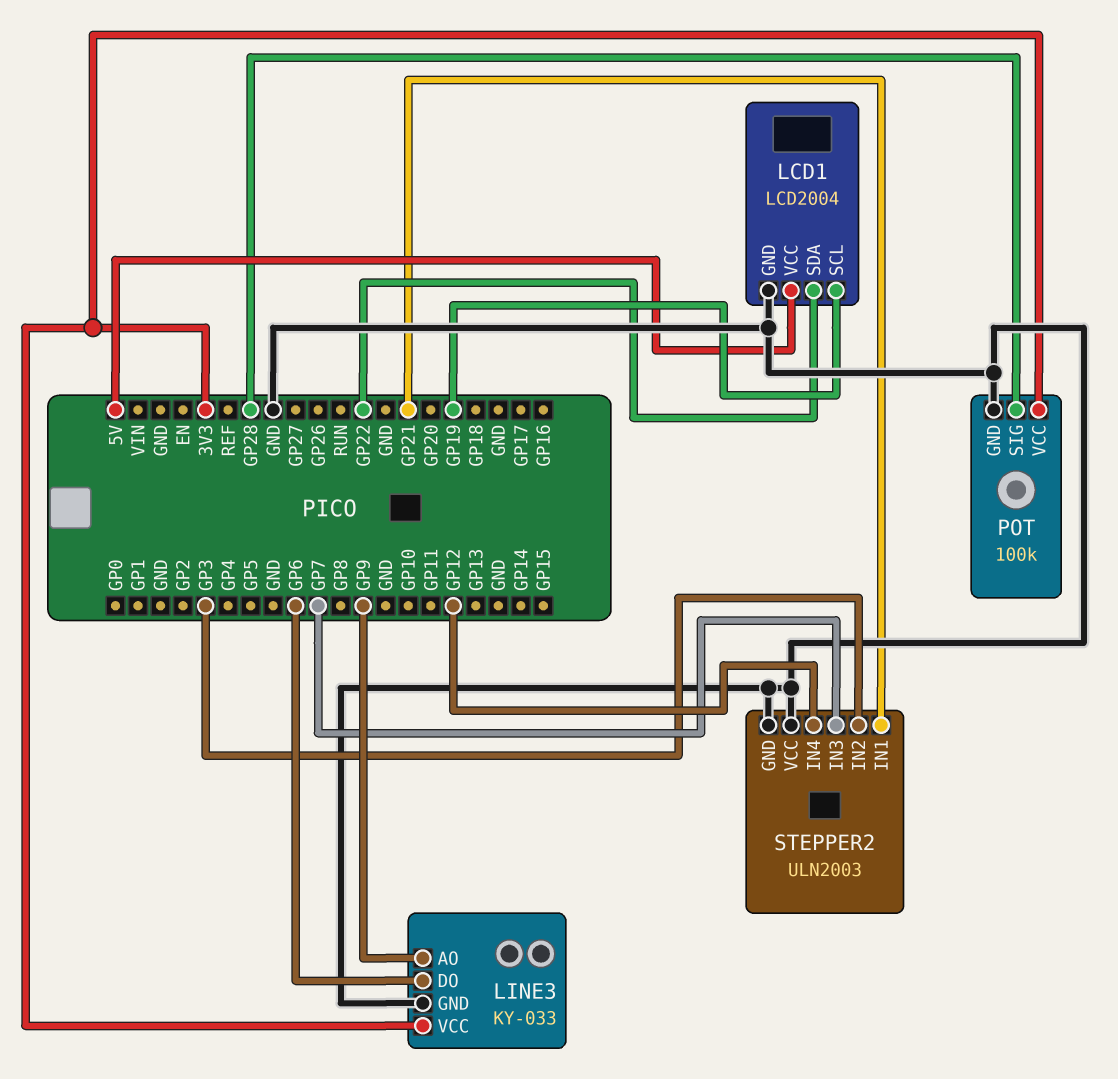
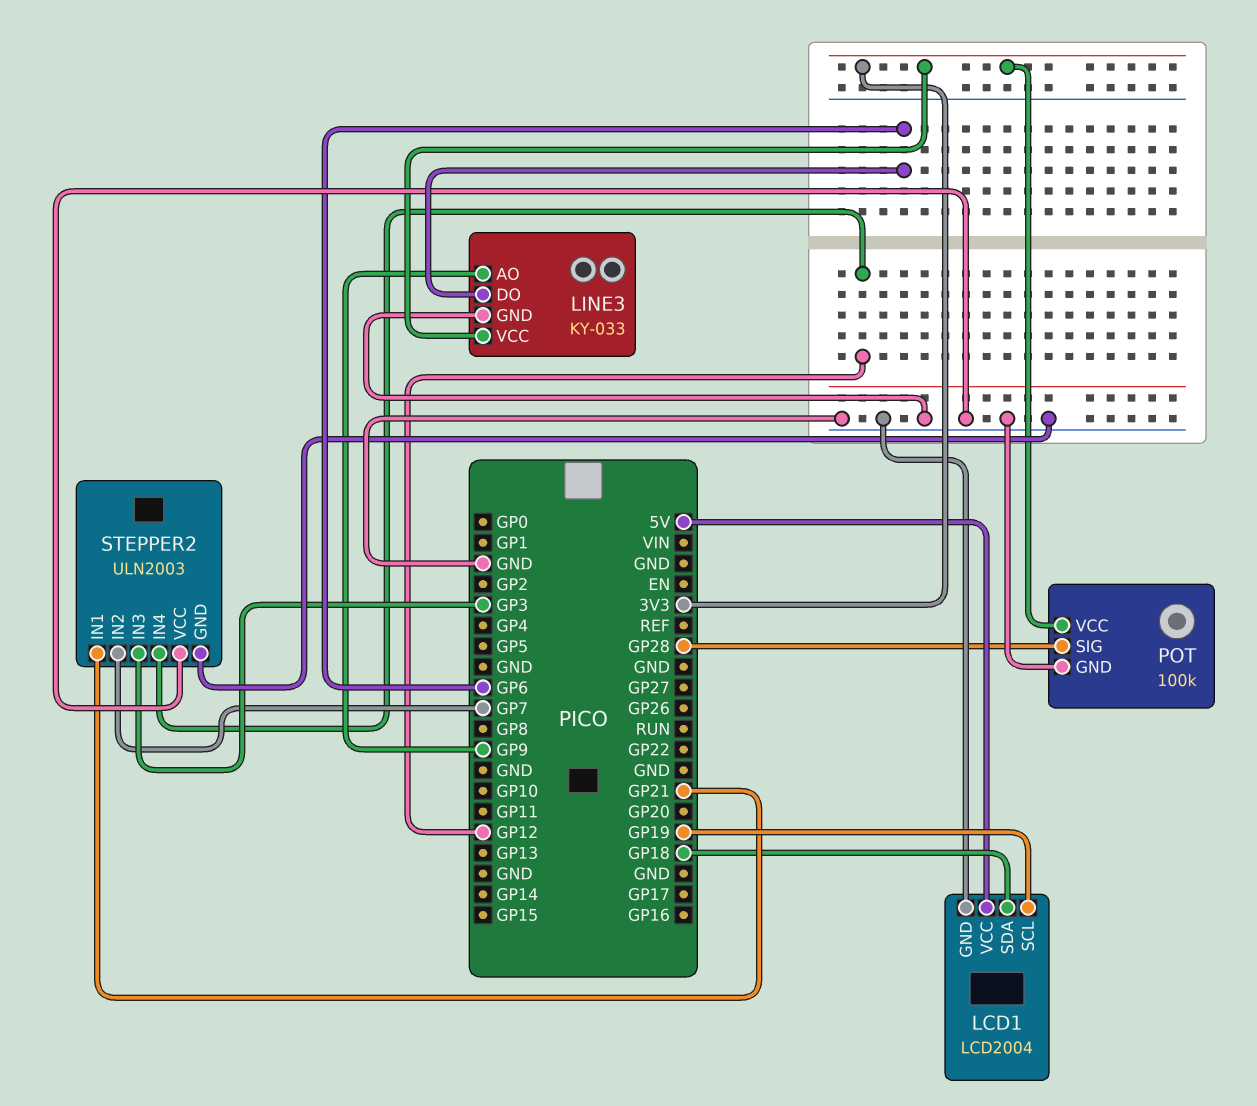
LCD1 pin SDA: GP22 -> GP18
STEPPER2 pin IN2: GP3 -> GP7
STEPPER2 pin IN3: GP7 -> GP3

